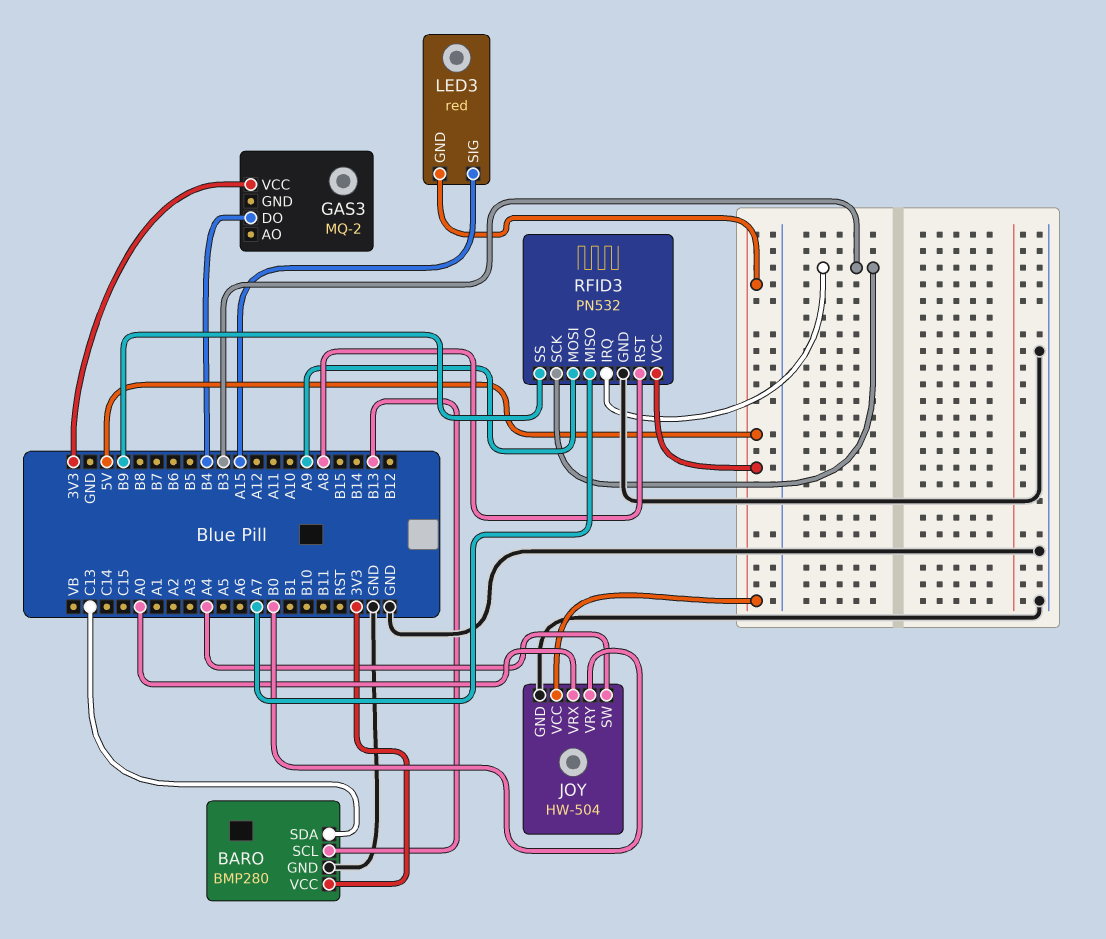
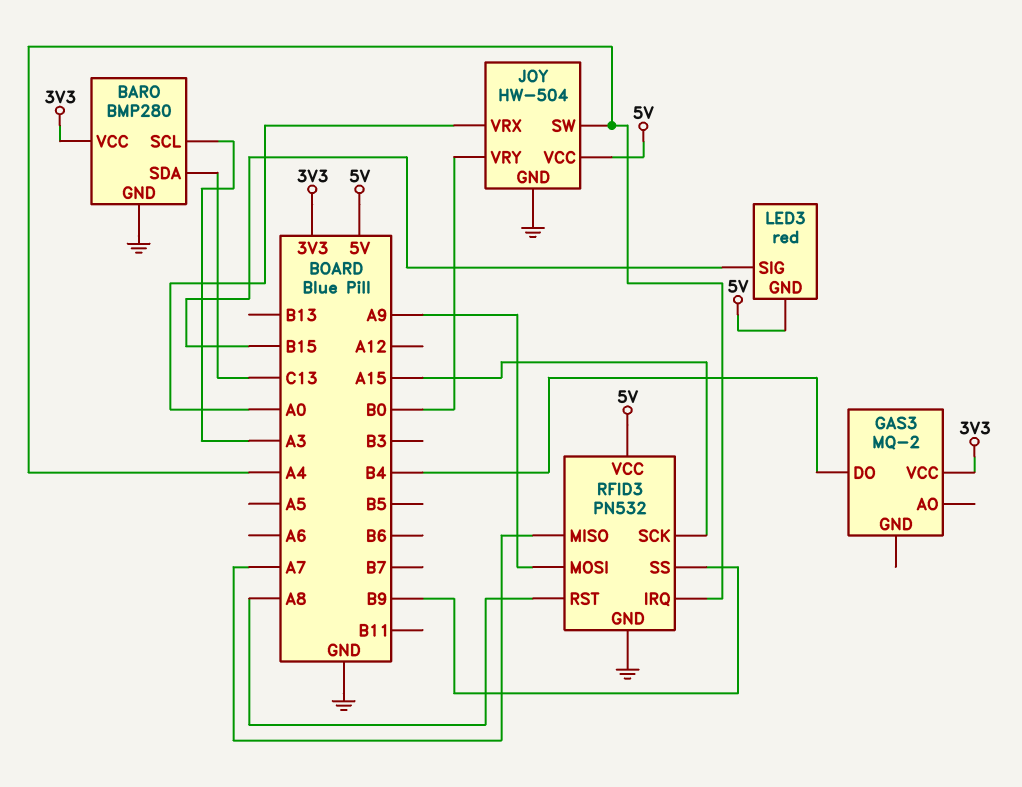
BARO pin SCL: B13 -> A3
LED3 pin SIG: A15 -> B15
RFID3 pin IRQ: B3 -> A4
RFID3 pin SCK: B3 -> A15

